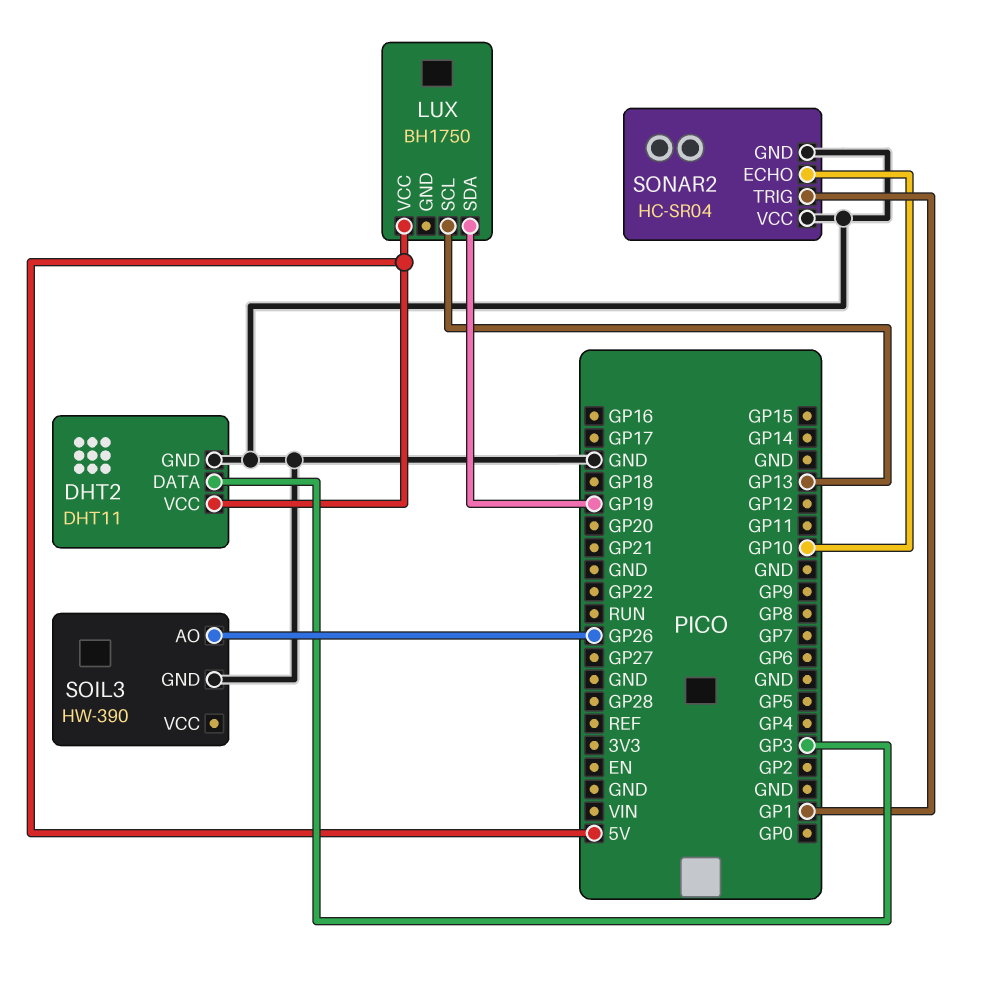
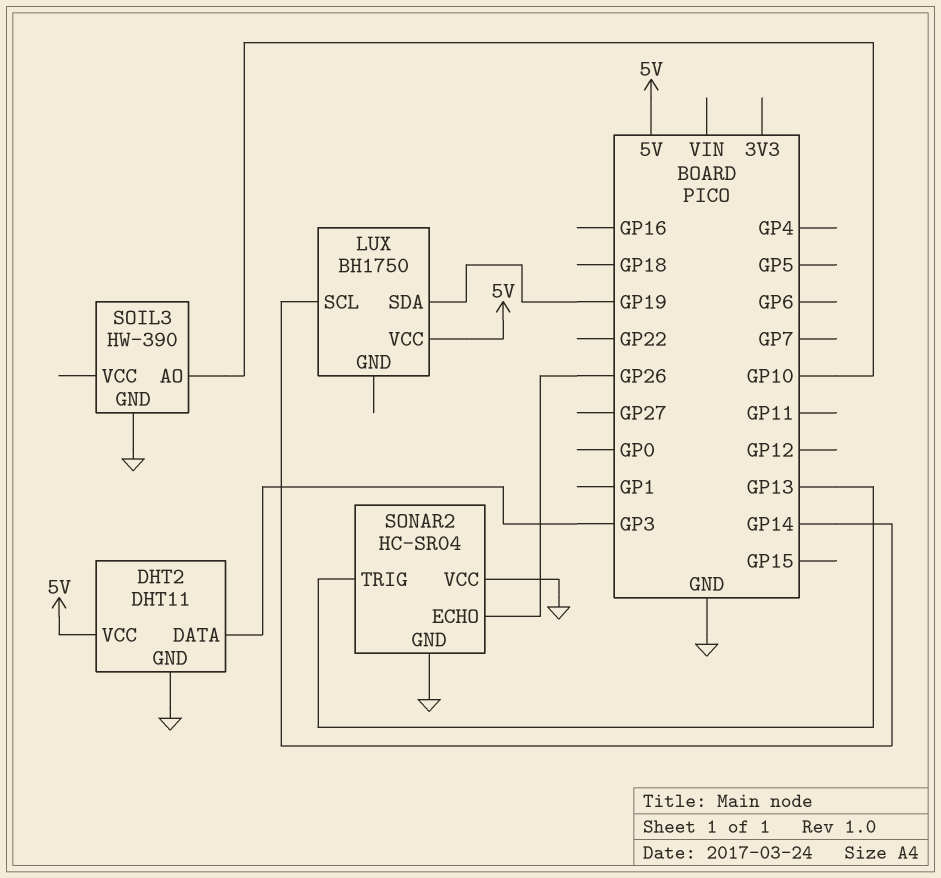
LUX pin SCL: GP13 -> GP14
SOIL3 pin AO: GP26 -> GP10
SONAR2 pin ECHO: GP10 -> GP26
SONAR2 pin TRIG: GP1 -> GP13

